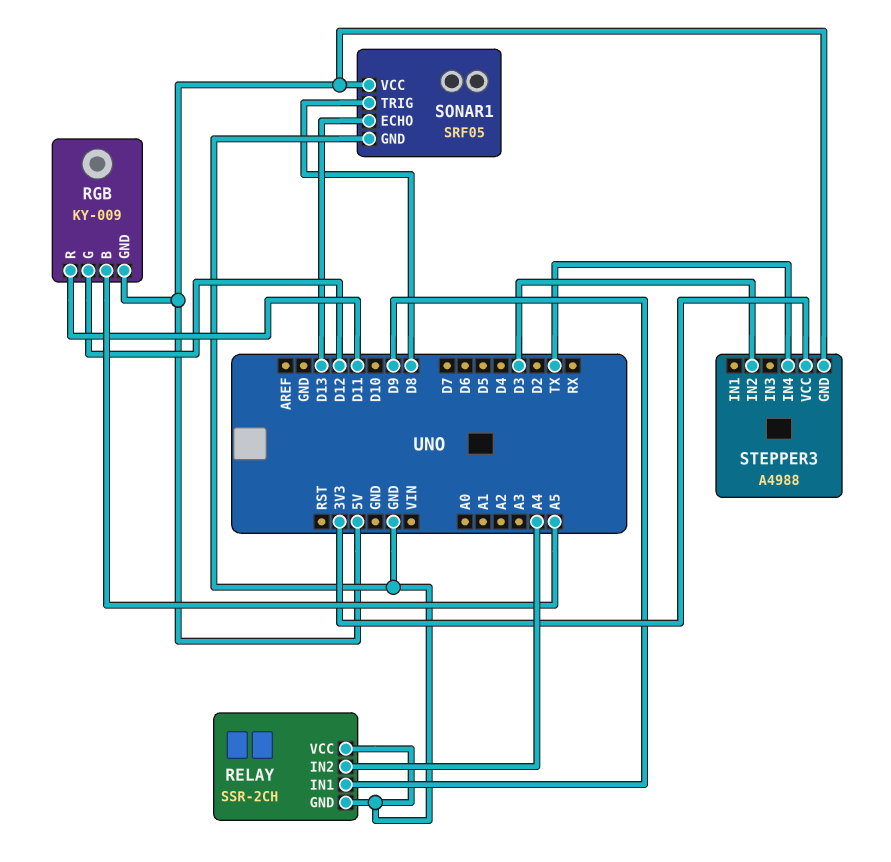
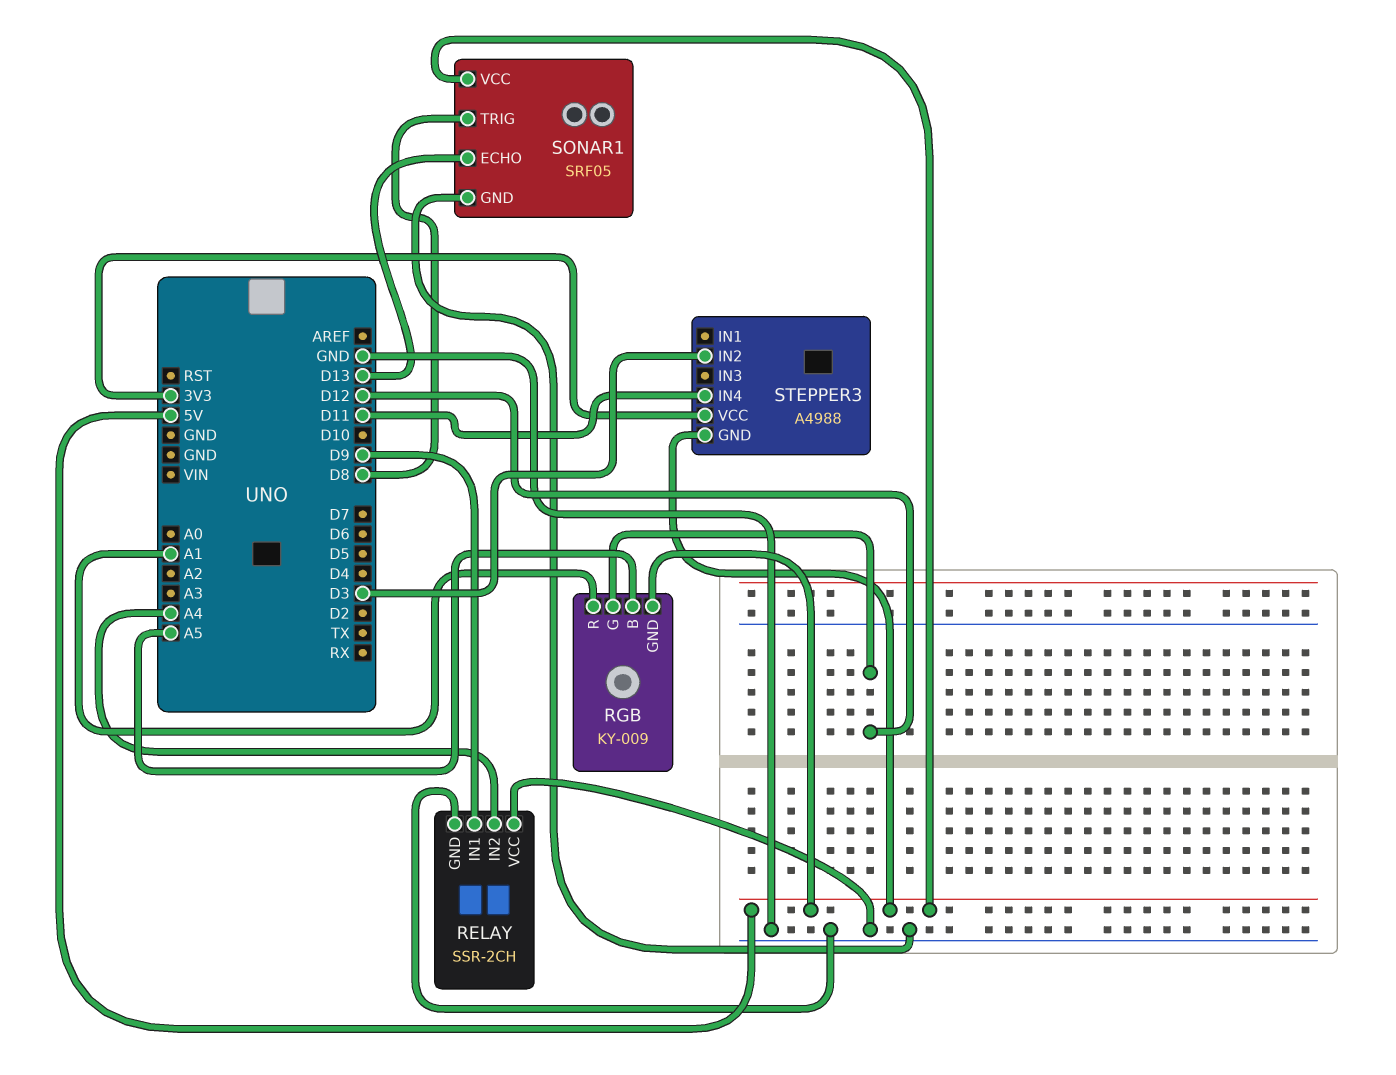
RGB pin R: D11 -> A1
STEPPER3 pin IN4: TX -> D11

